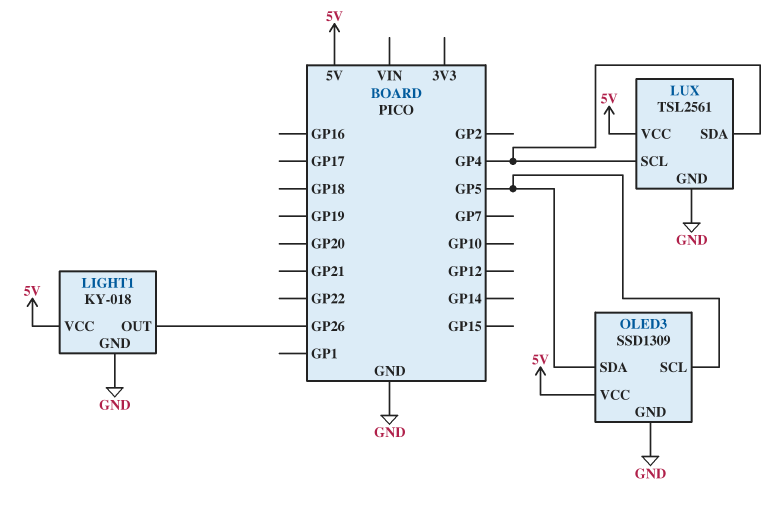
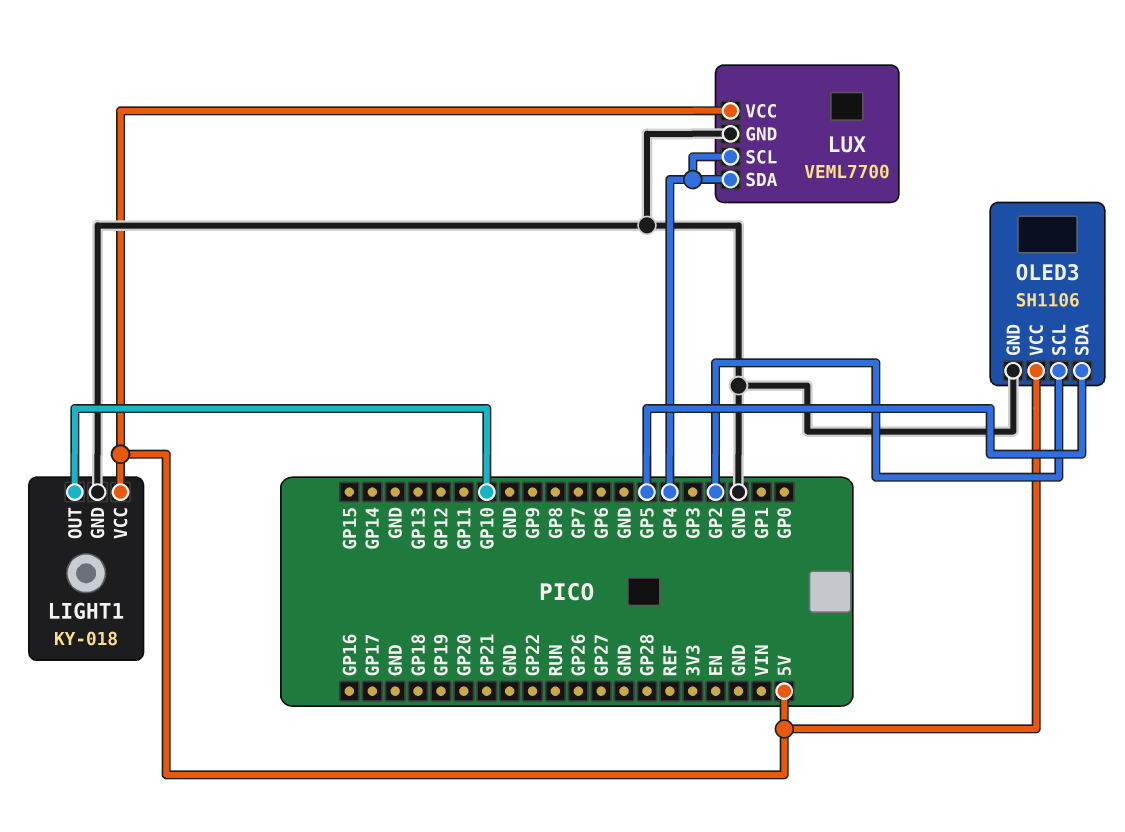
LIGHT1 pin OUT: GP26 -> GP10
LUX: TSL2561 -> VEML7700
OLED3: SSD1309 -> SH1106
OLED3 pin SCL: GP5 -> GP2

